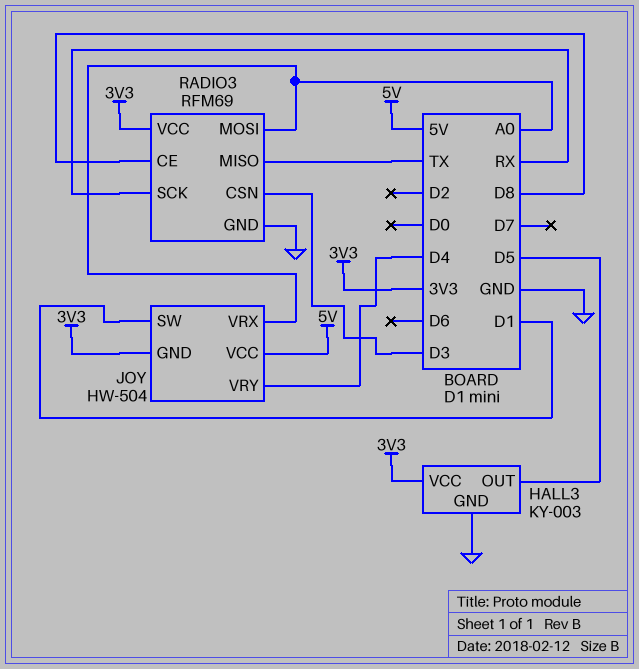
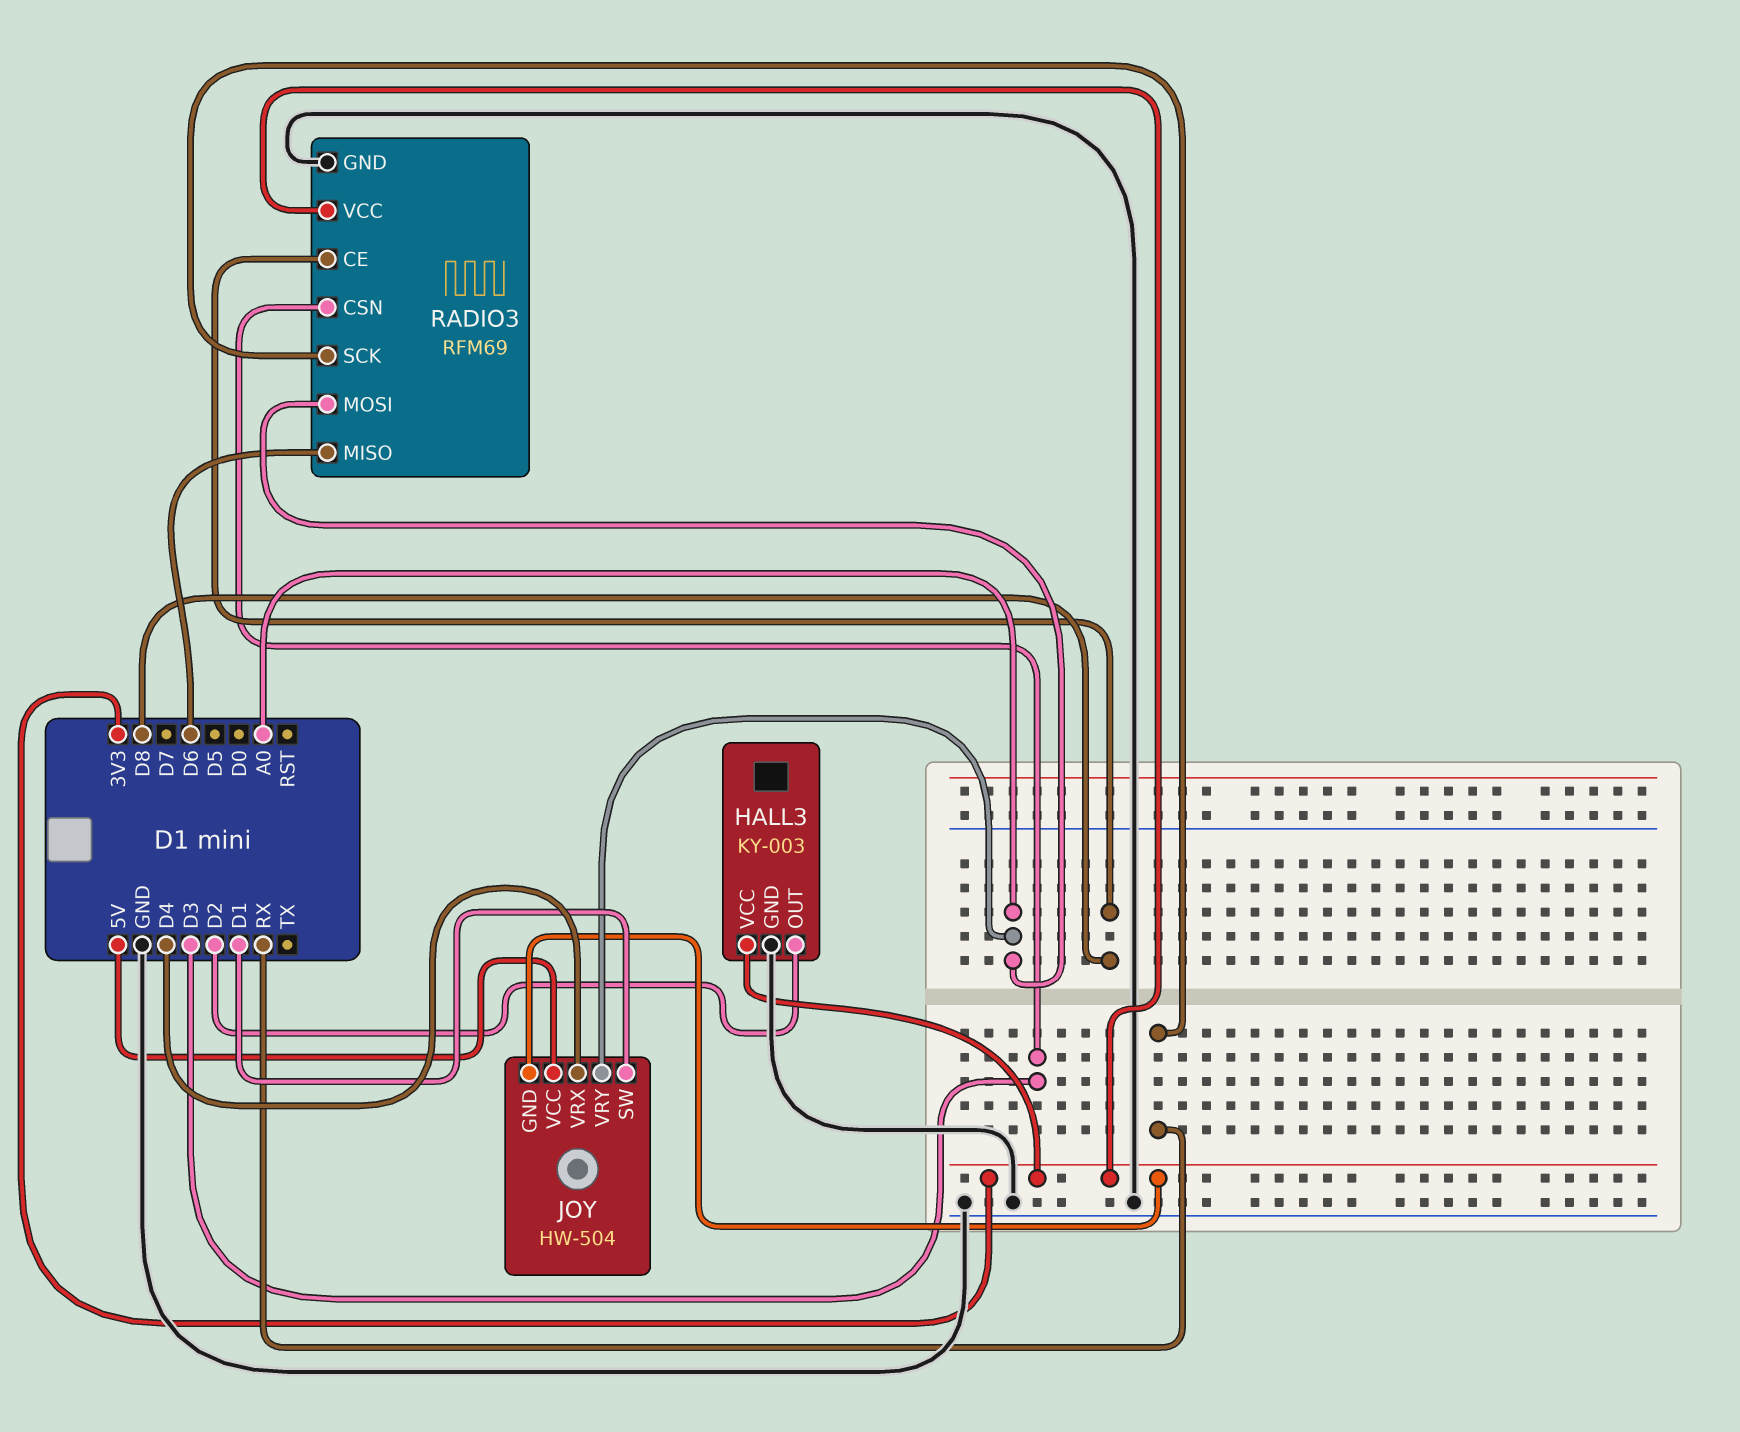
HALL3 pin OUT: D5 -> D2
JOY pin VRX: A0 -> D4
JOY pin VRY: D4 -> A0
RADIO3 pin MISO: TX -> D6

